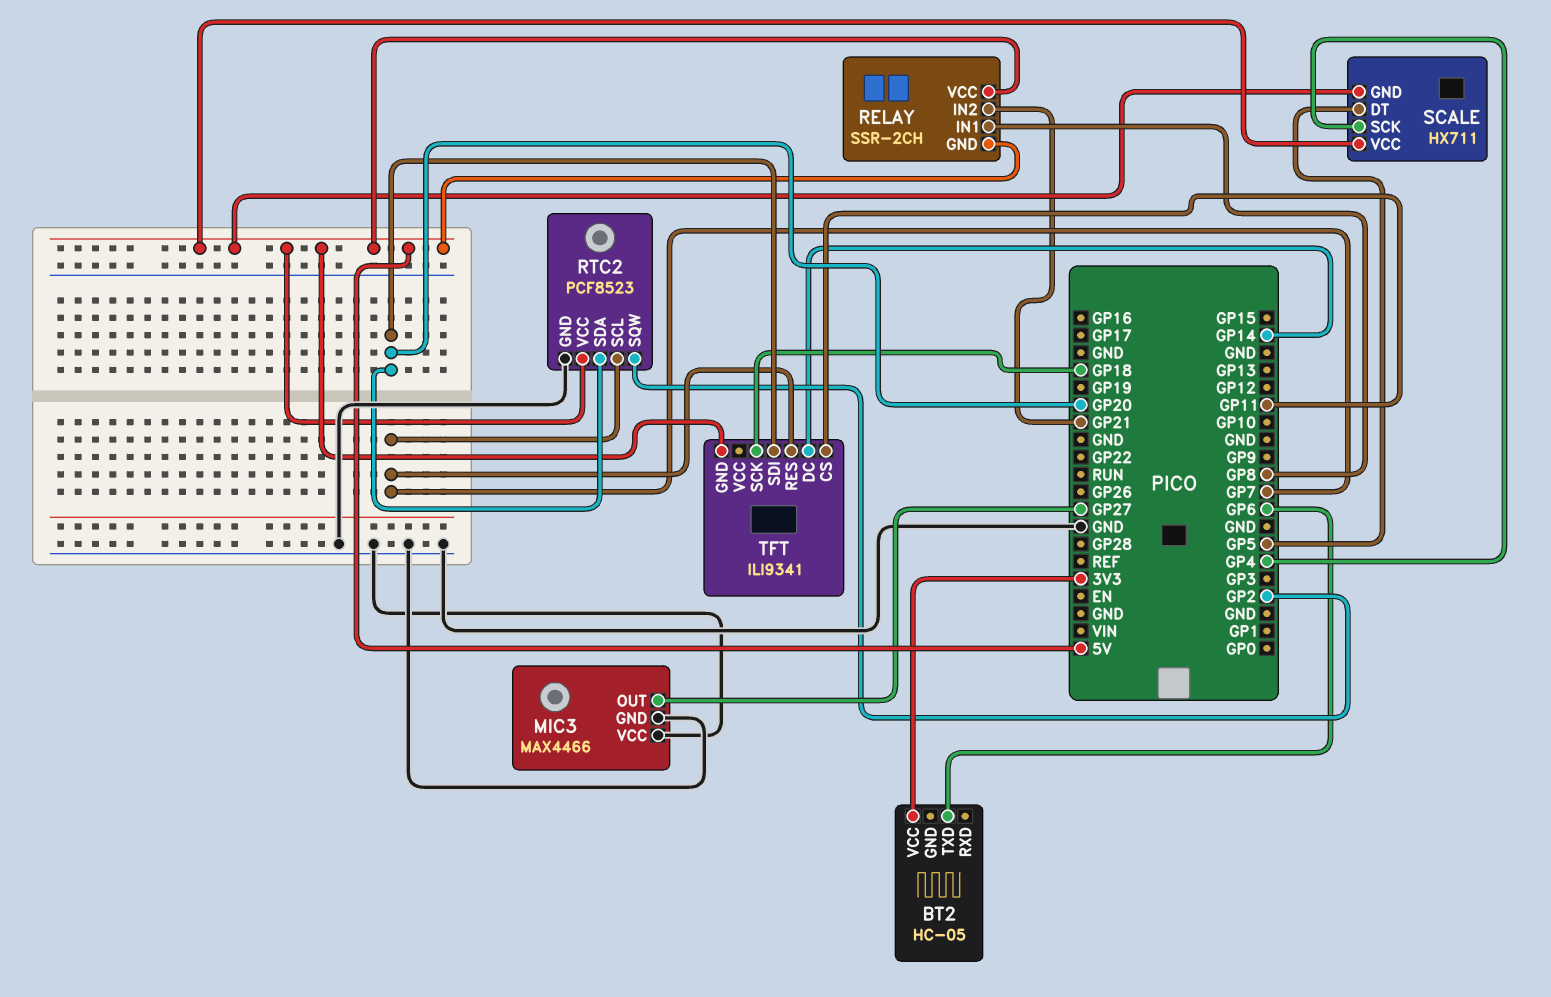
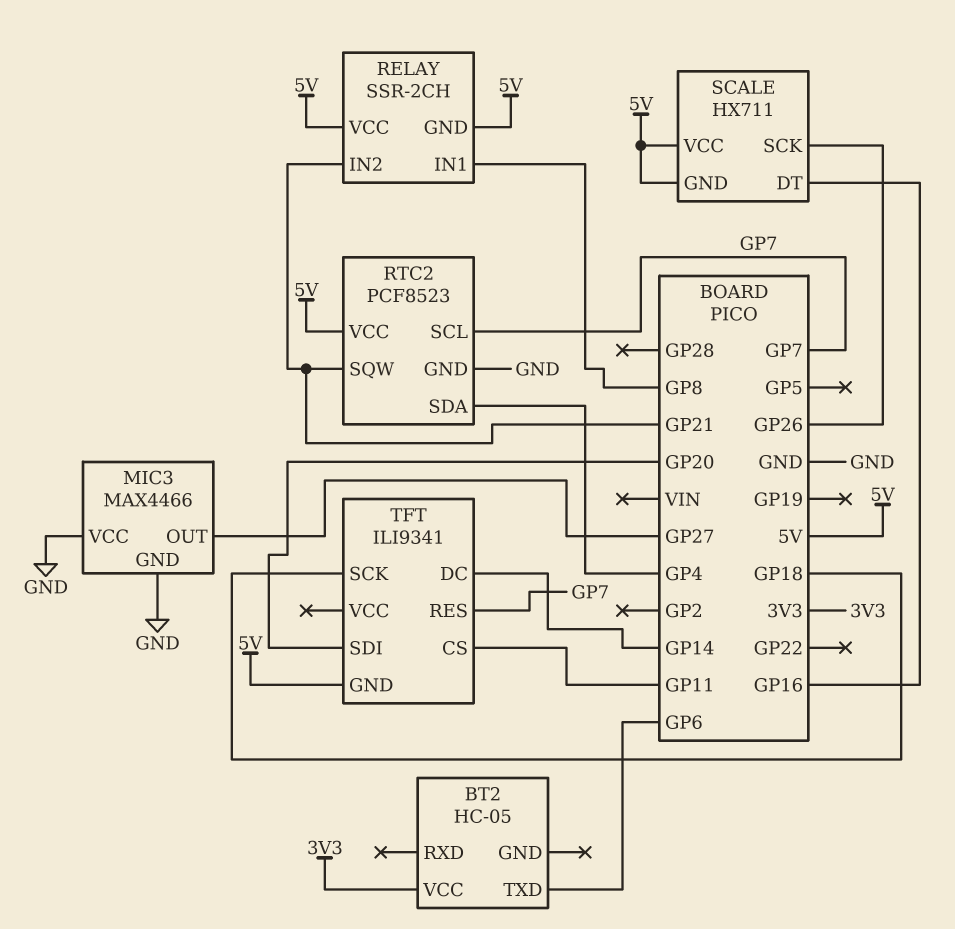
RTC2 pin SDA: GP20 -> GP4
RTC2 pin SQW: GP2 -> GP21
SCALE pin DT: GP5 -> GP16
SCALE pin SCK: GP4 -> GP26

